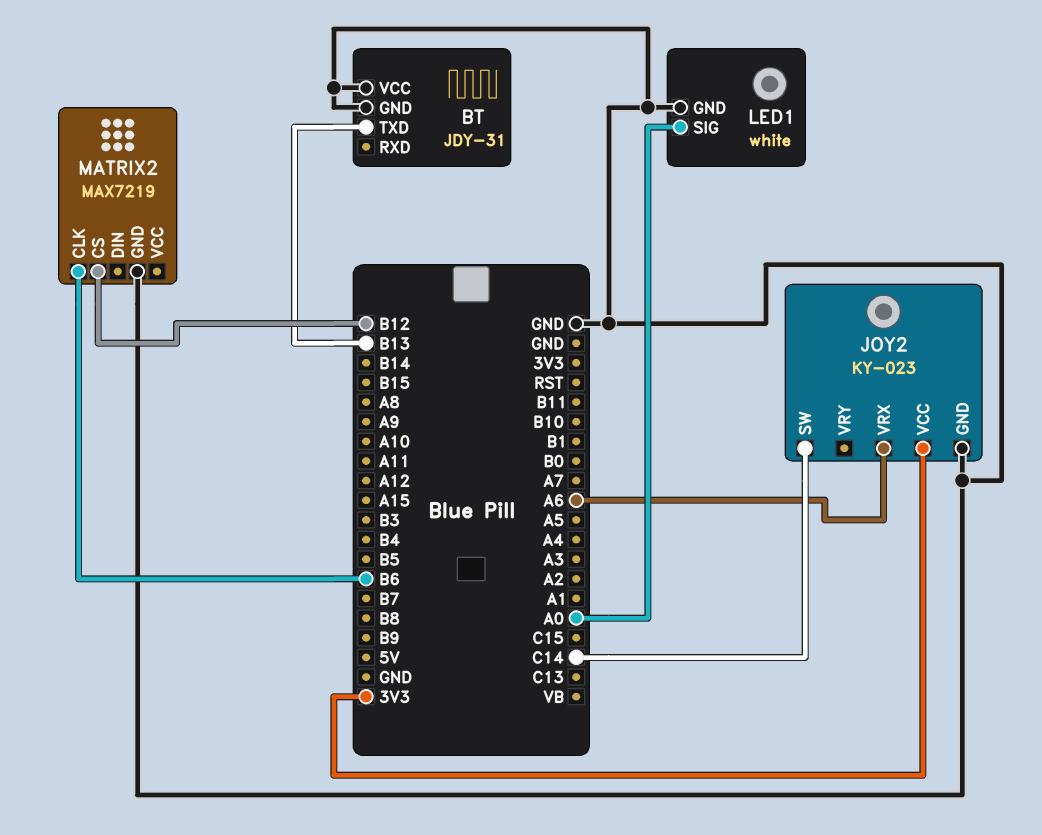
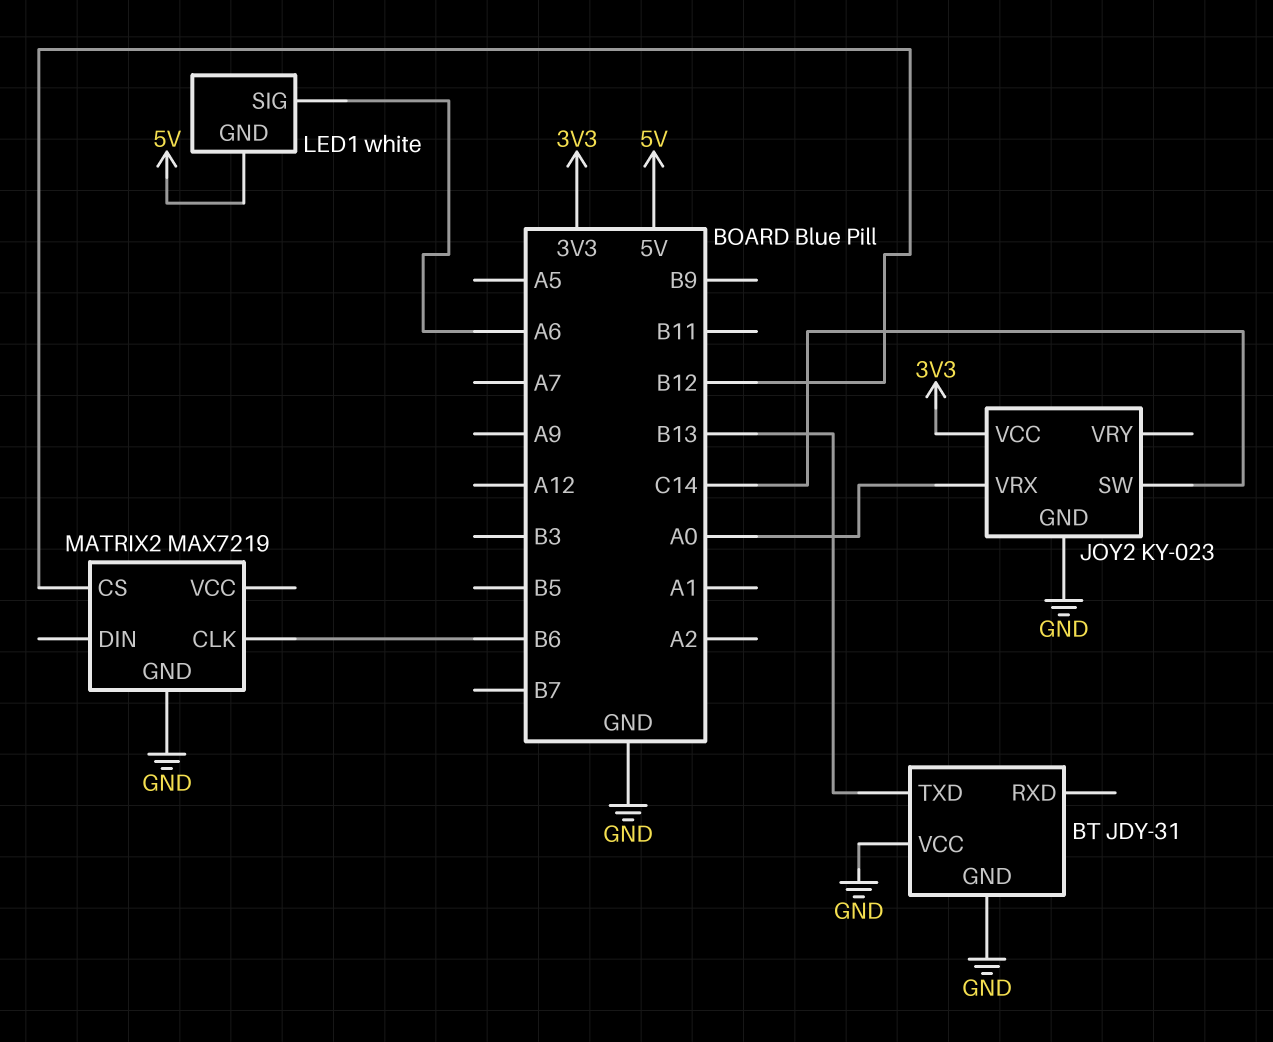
JOY2 pin VRX: A6 -> A0
LED1 pin GND: GND -> 5V
LED1 pin SIG: A0 -> A6

